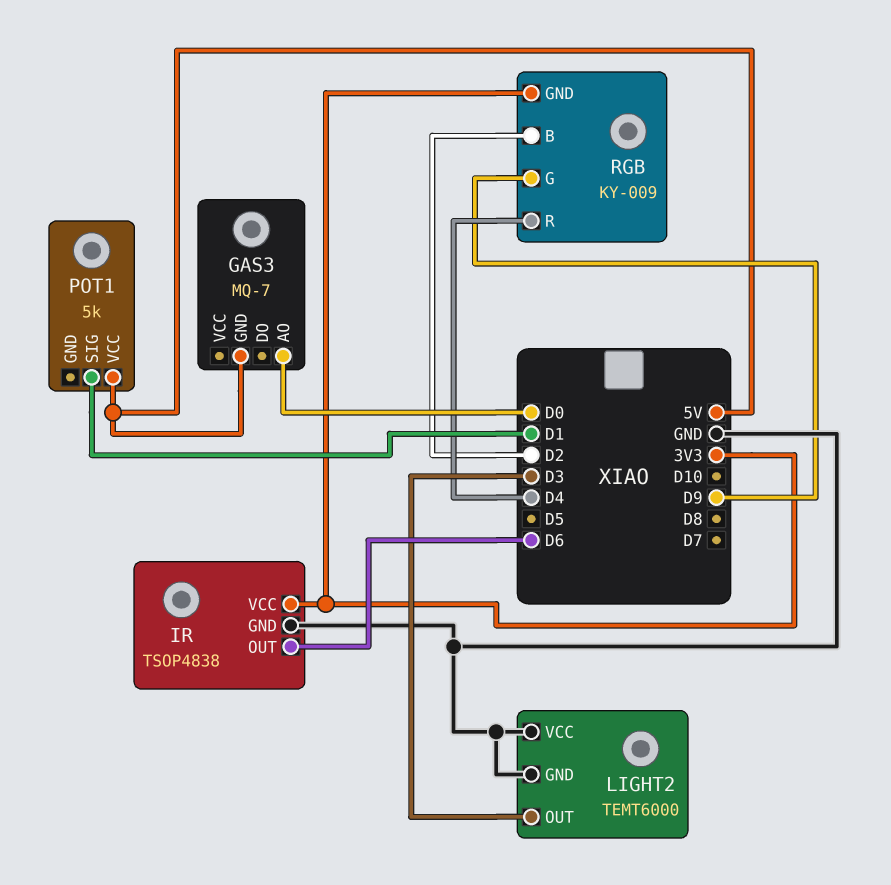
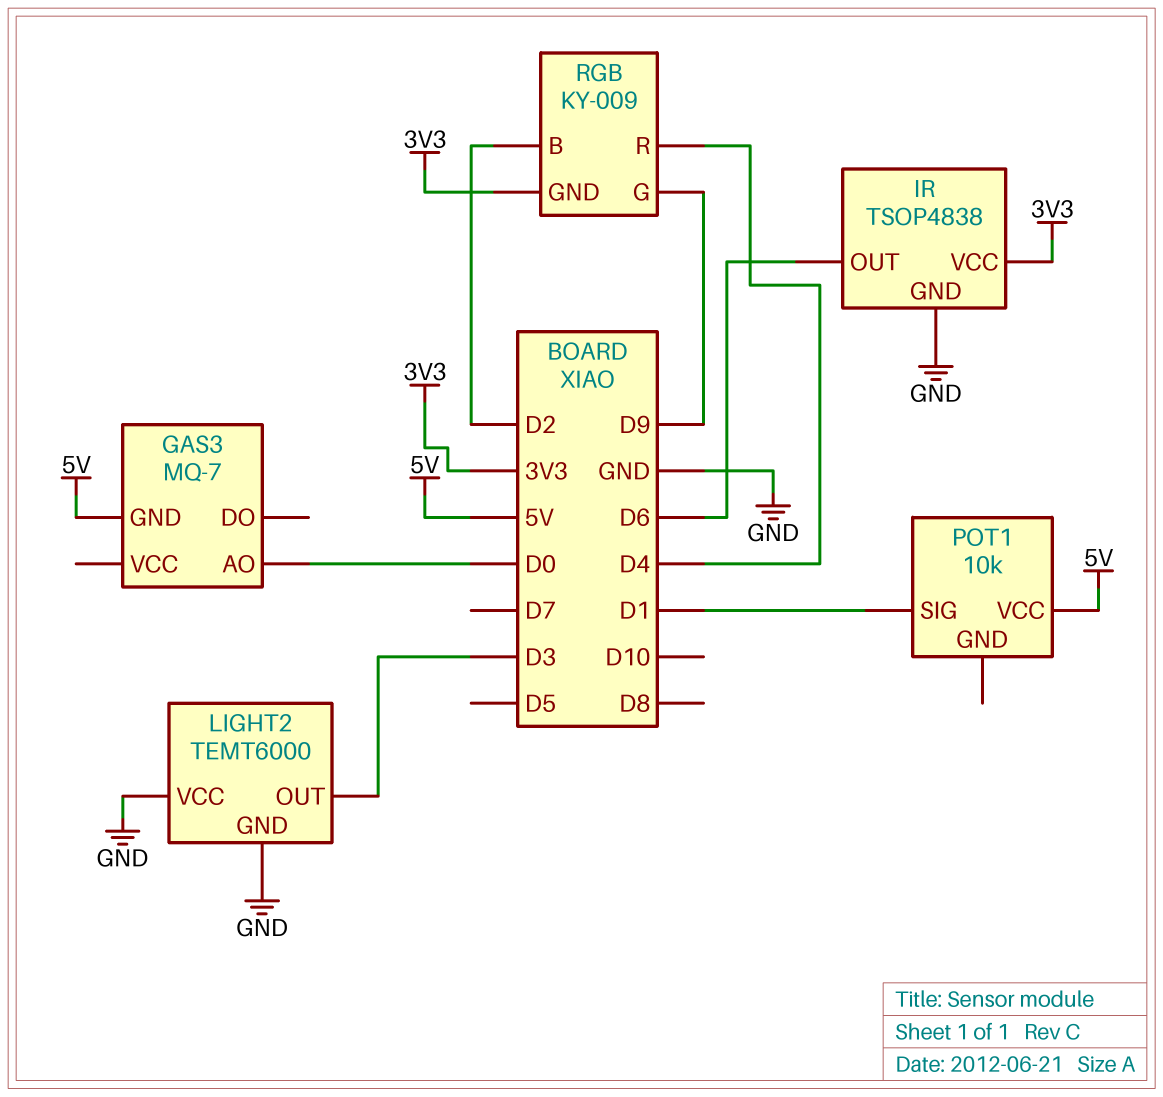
POT1: 5k -> 10k

